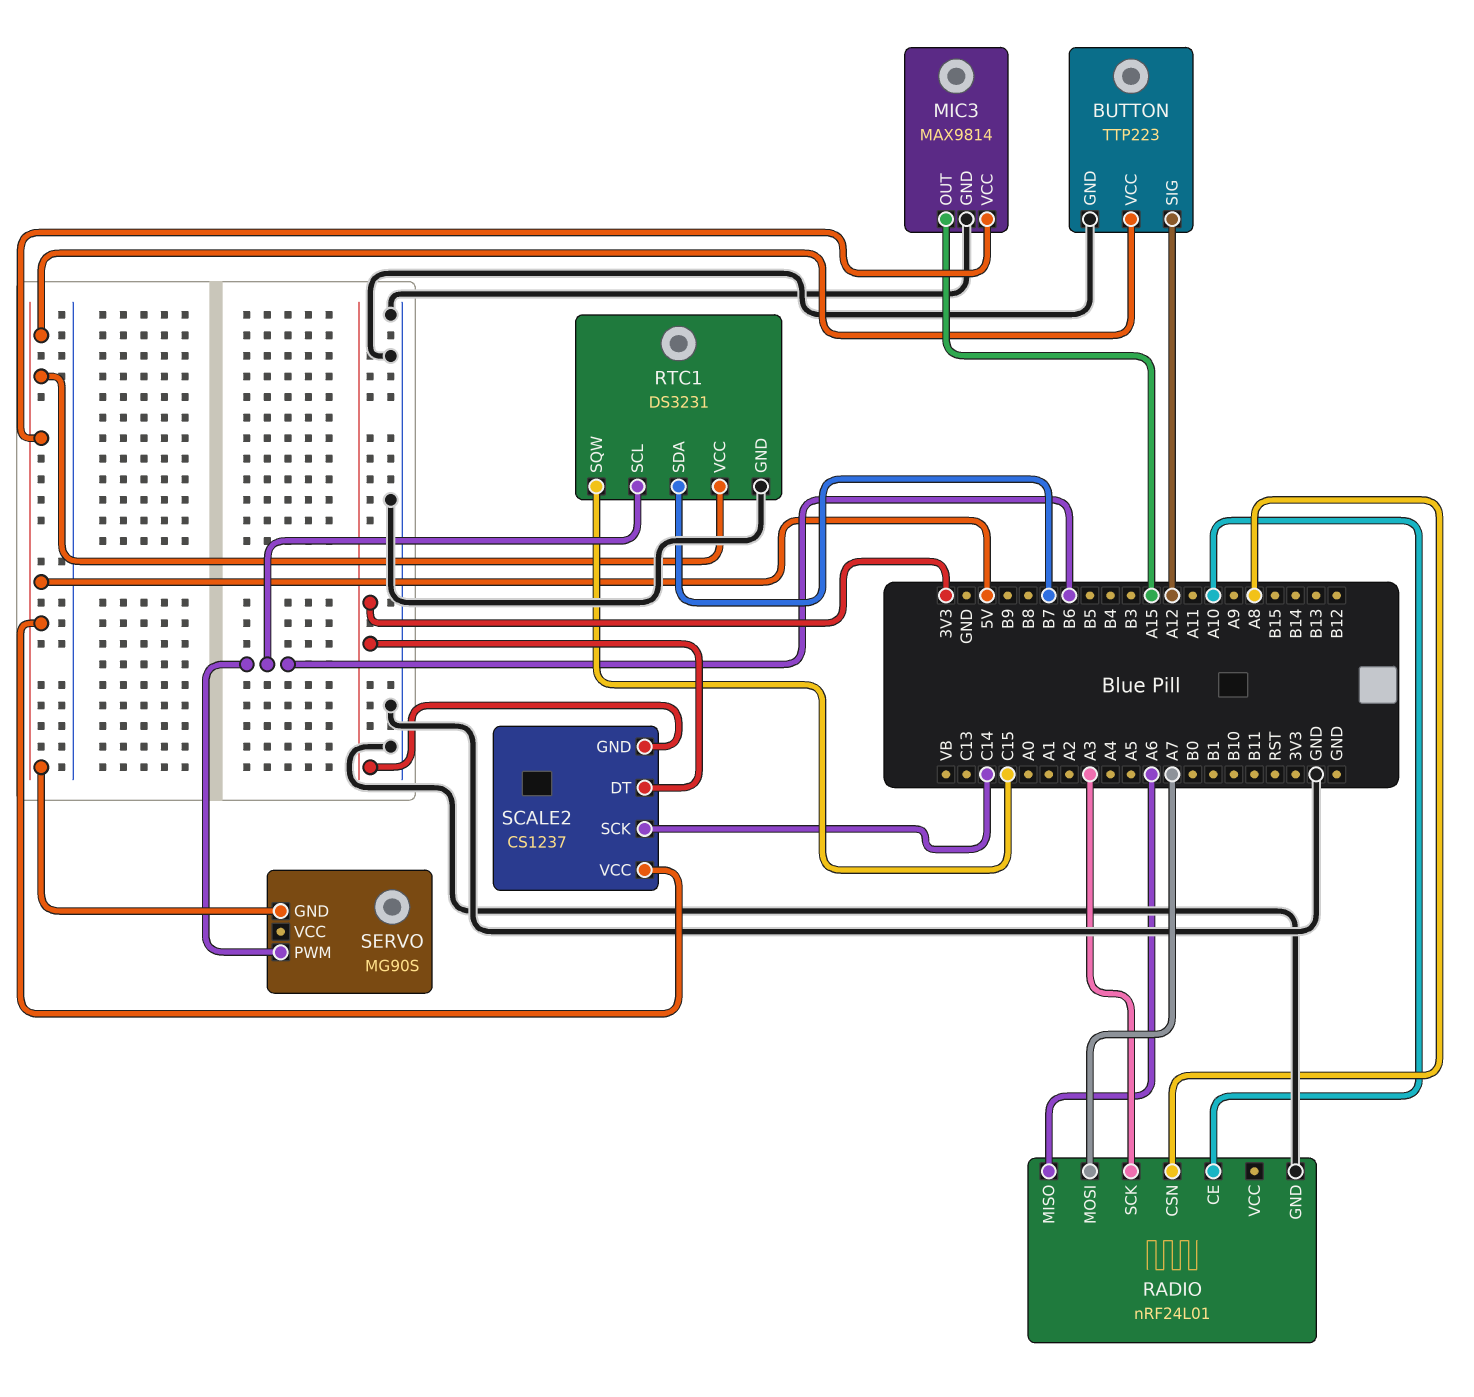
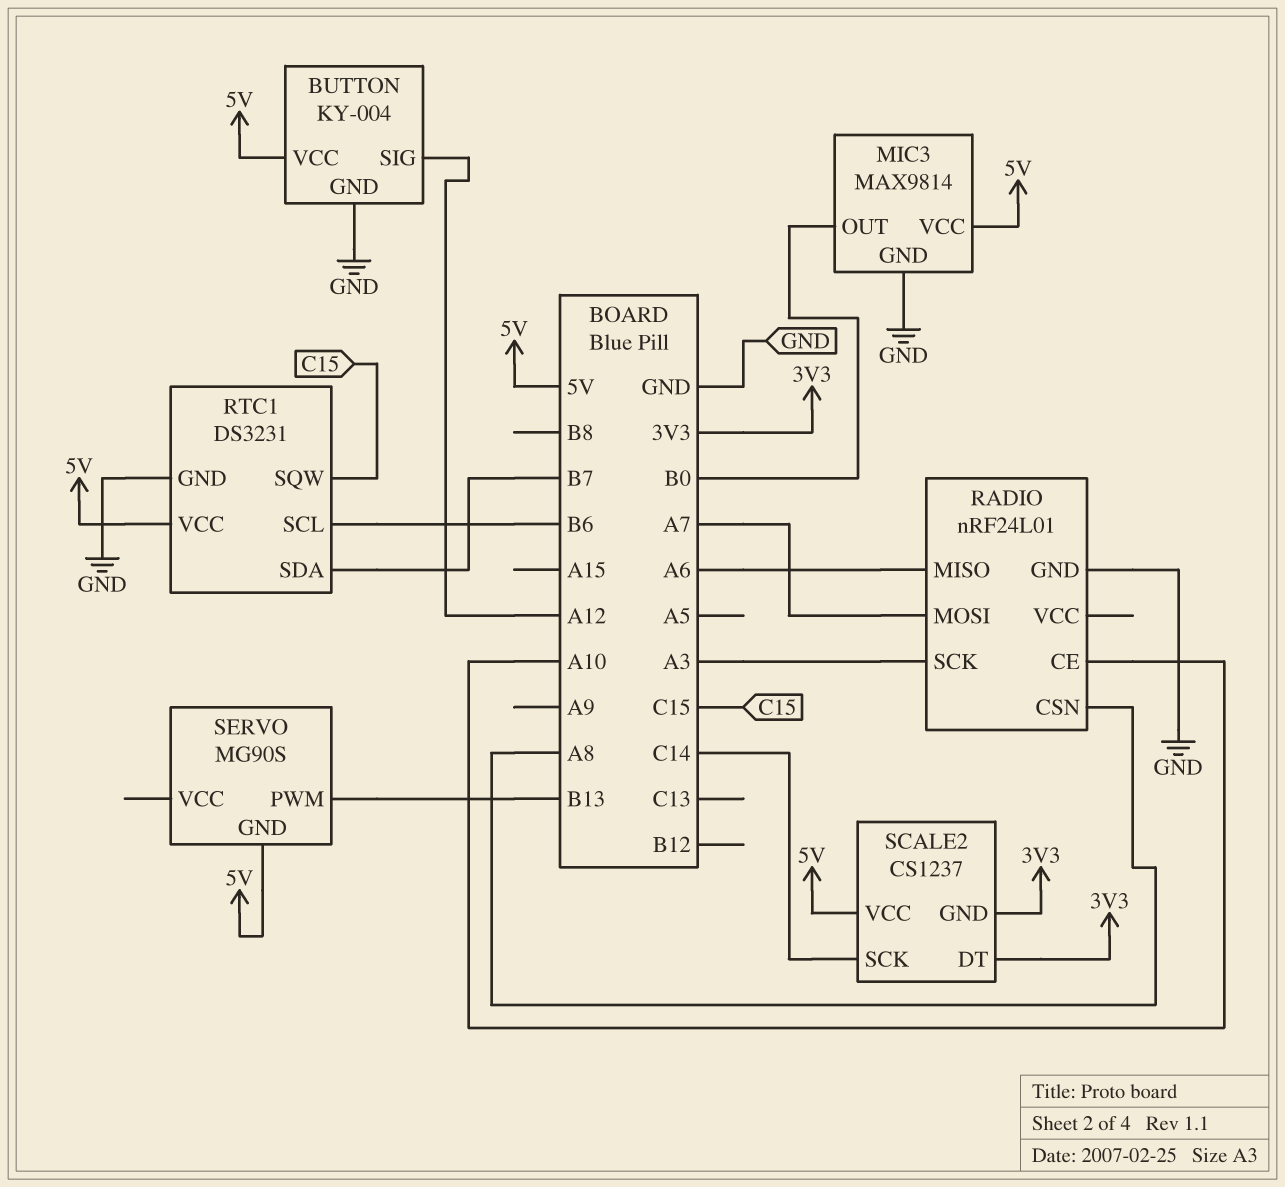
BUTTON: TTP223 -> KY-004
MIC3 pin OUT: A15 -> B0
SERVO pin PWM: B6 -> B13

